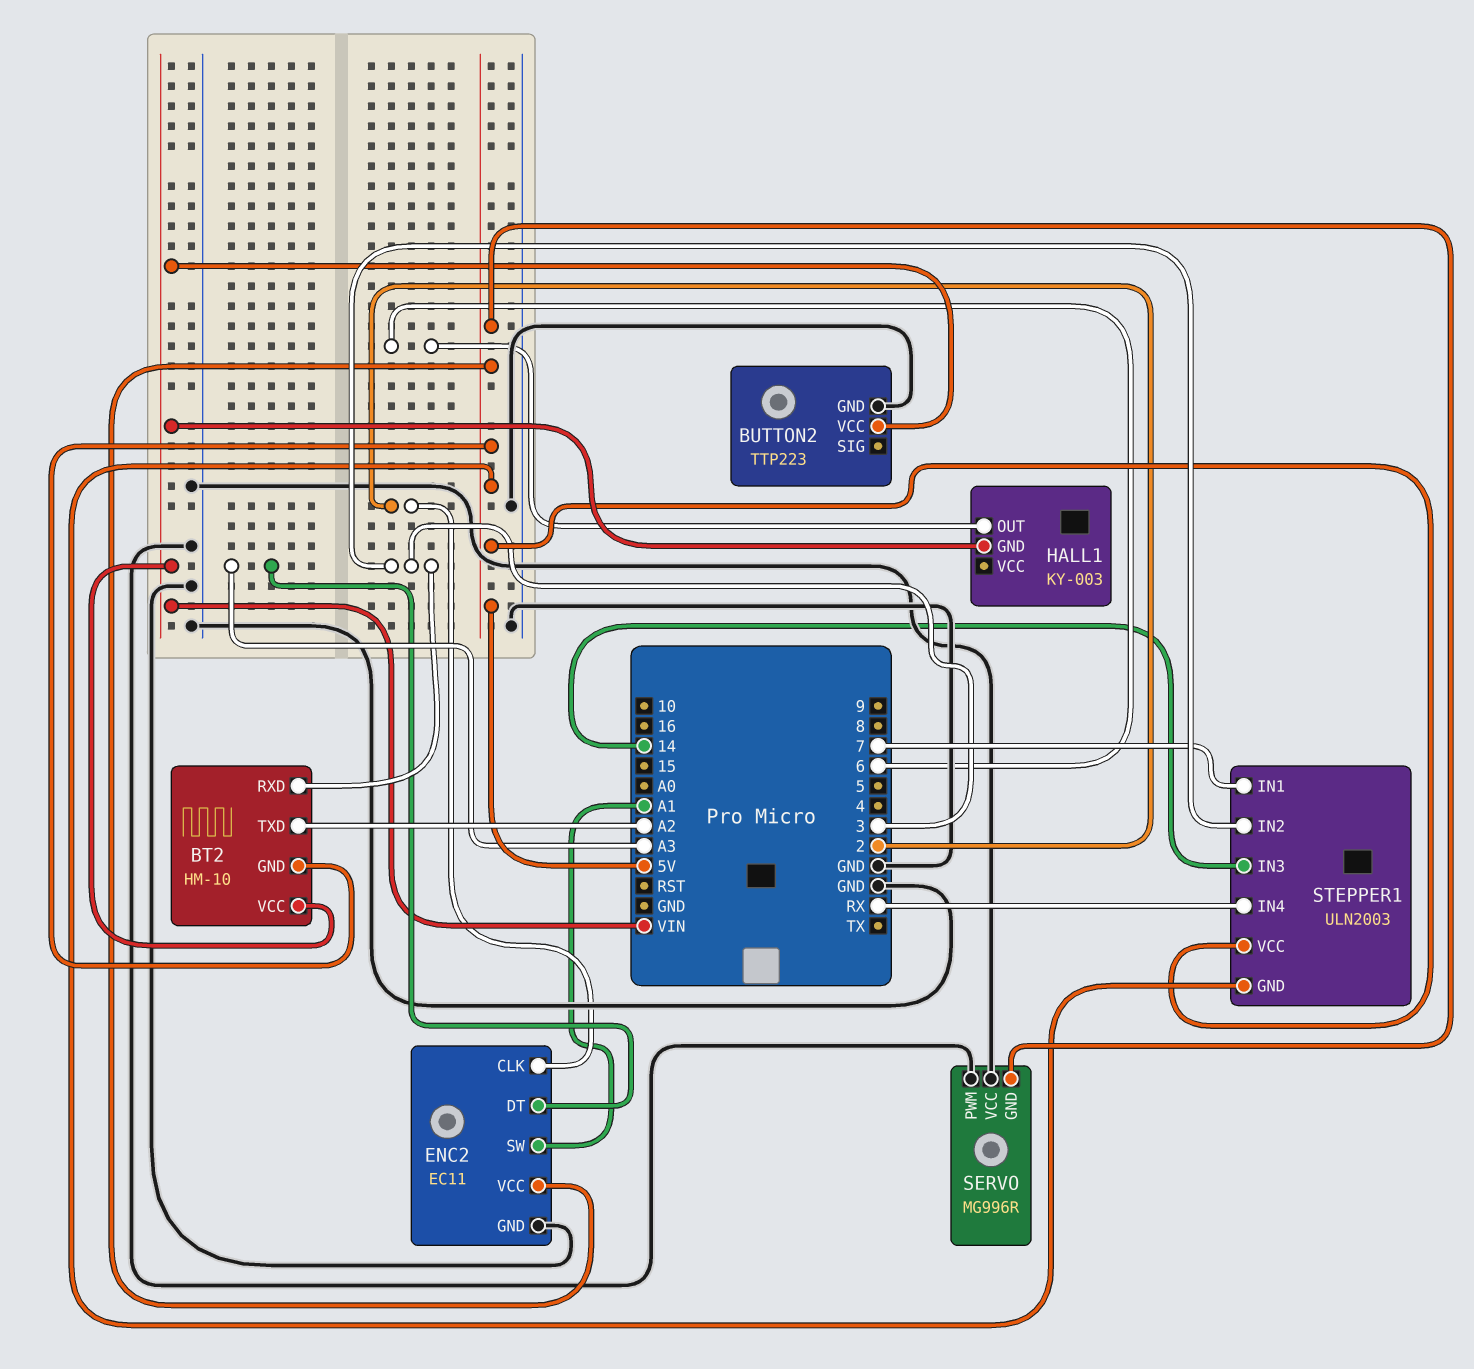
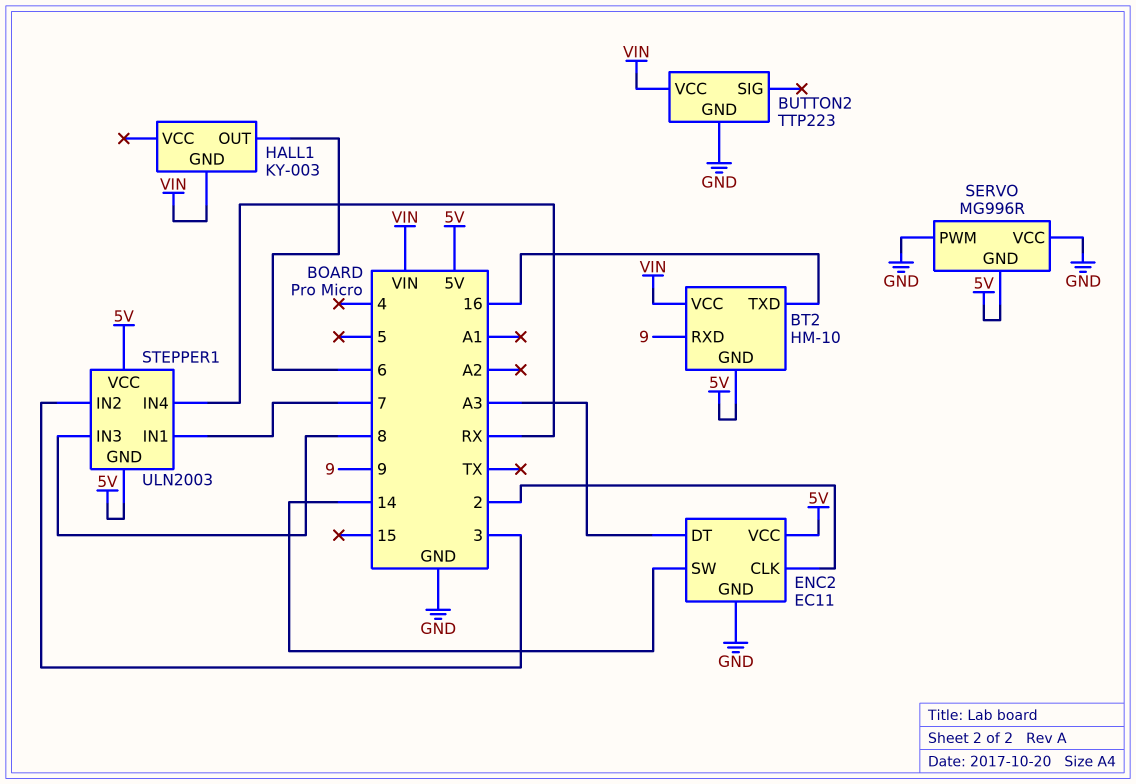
BT2 pin RXD: 3 -> 9
BT2 pin TXD: A2 -> 16
ENC2 pin SW: A1 -> 14
STEPPER1 pin IN3: 14 -> 8

